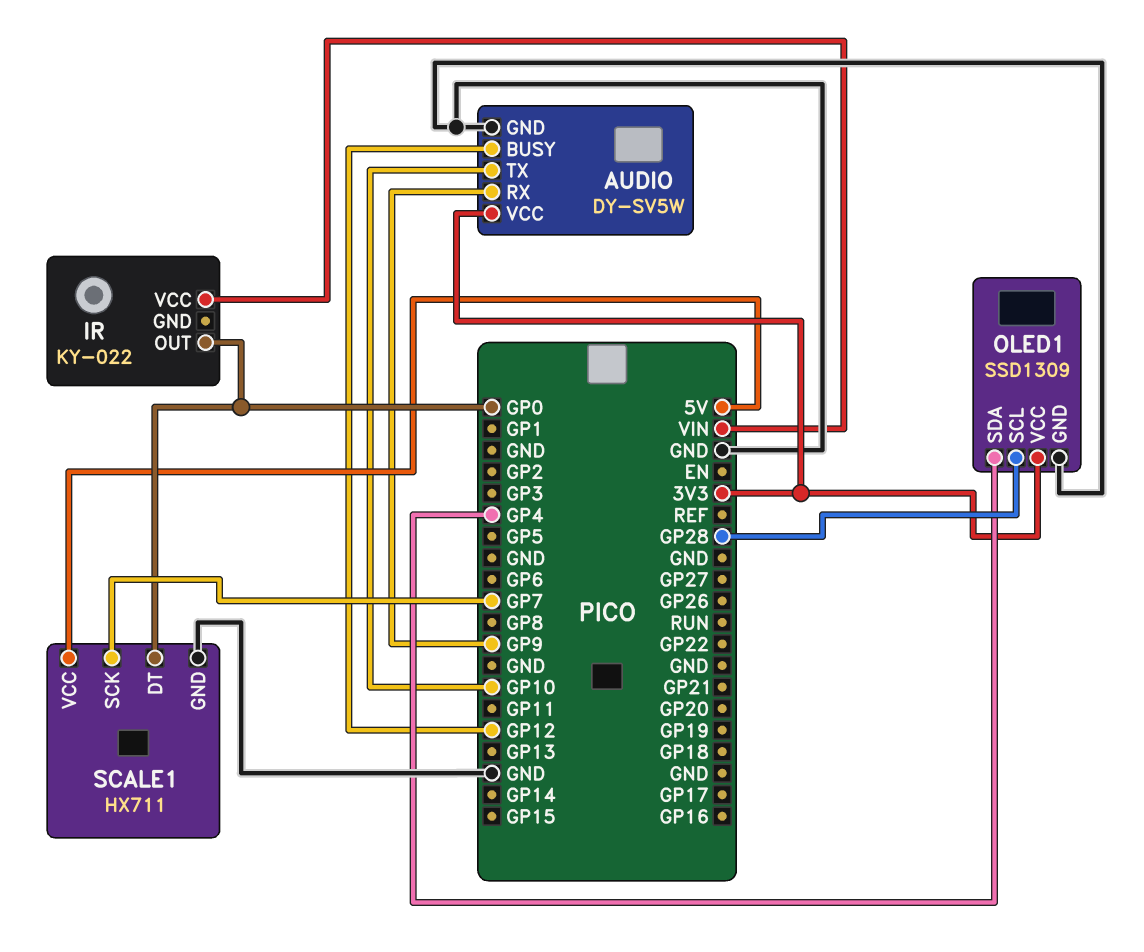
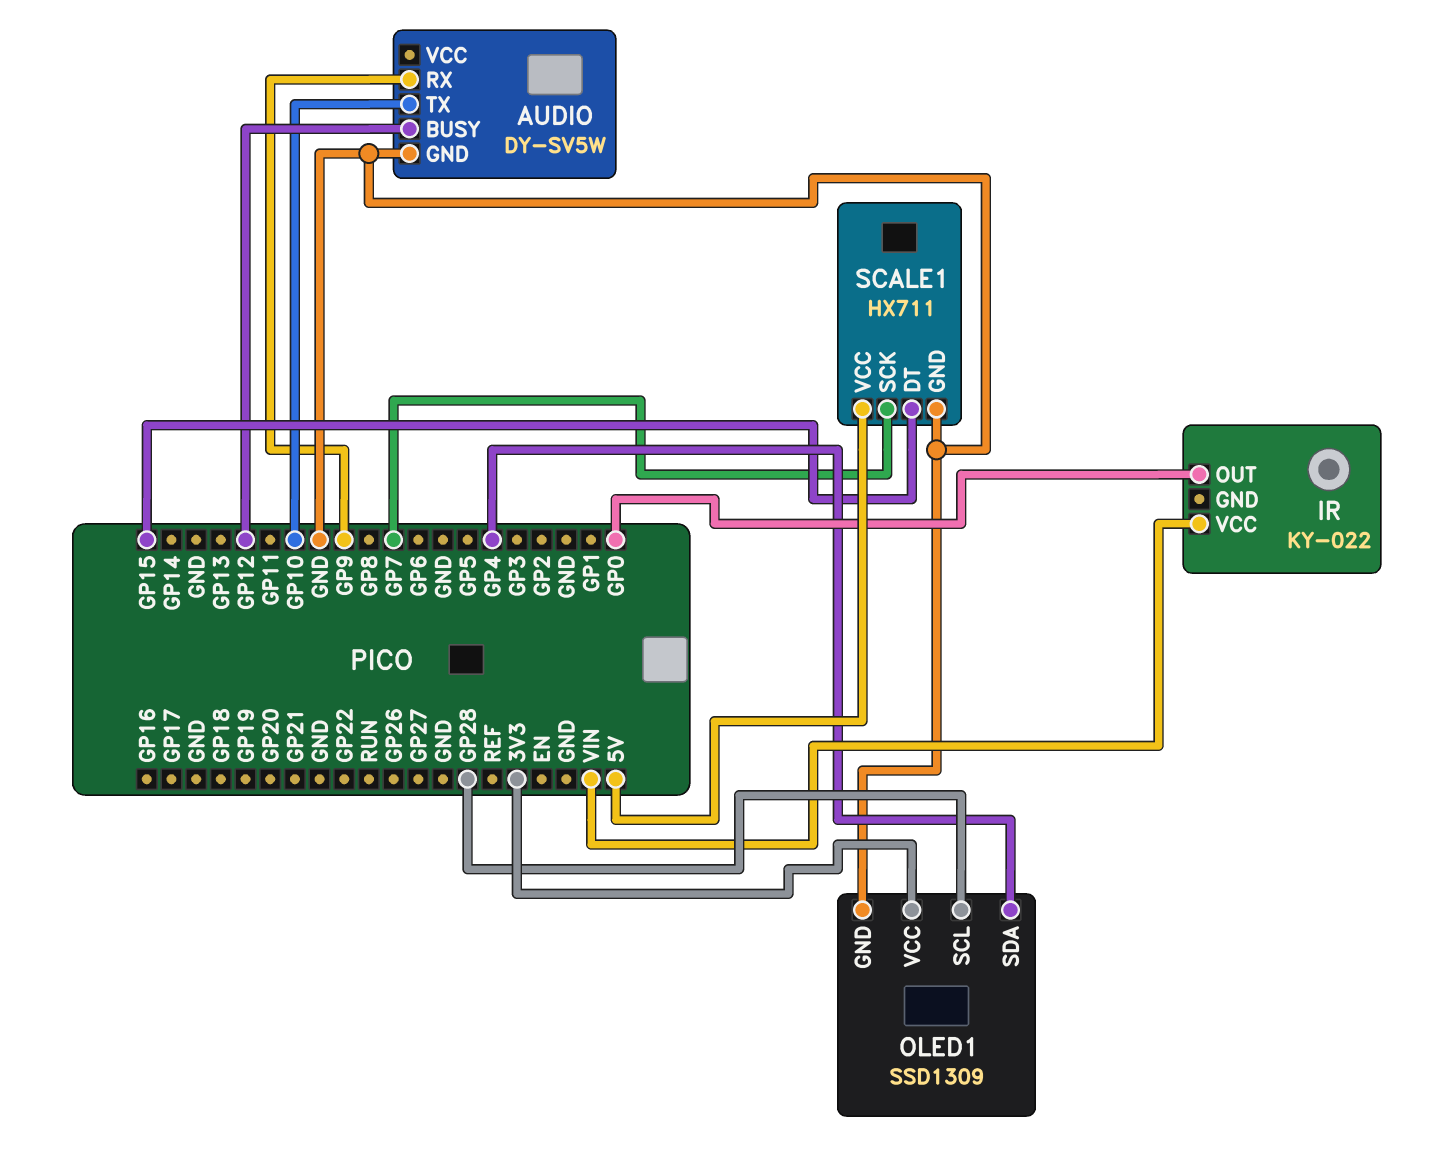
AUDIO pin VCC: 3V3 -> none
SCALE1 pin DT: GP0 -> GP15

